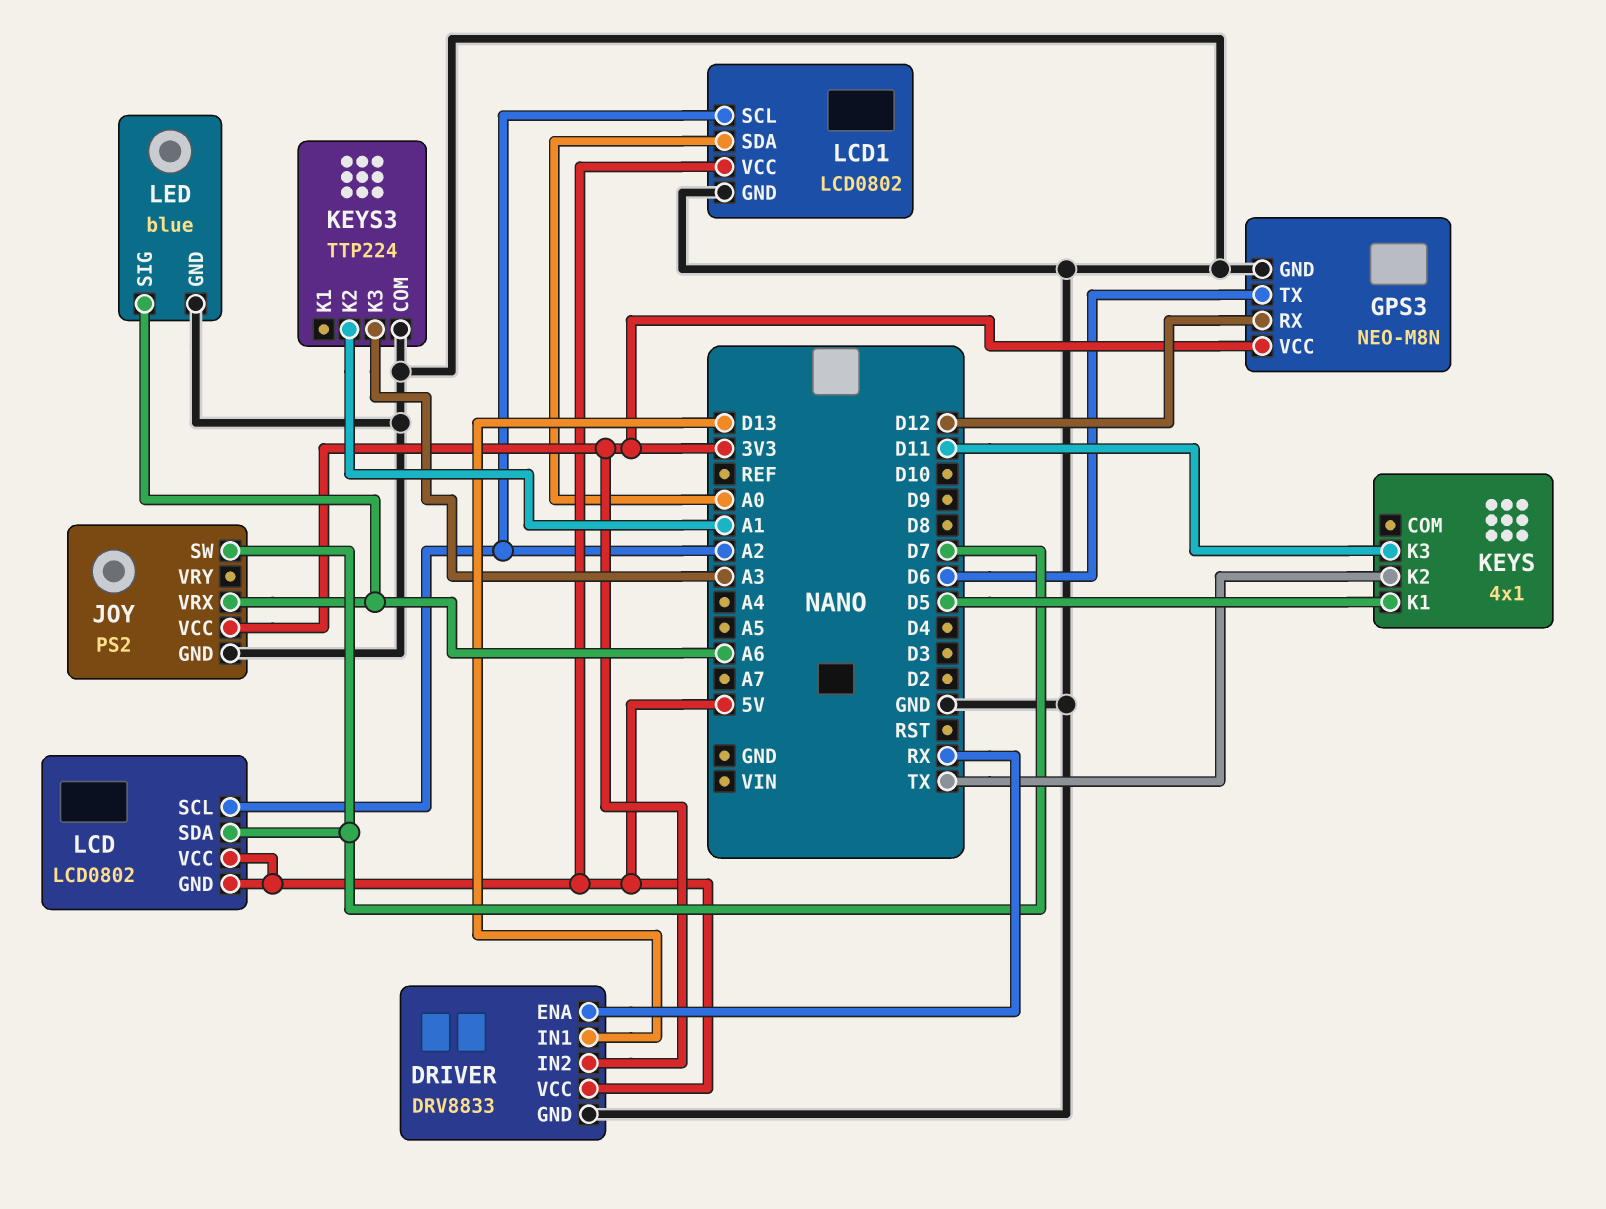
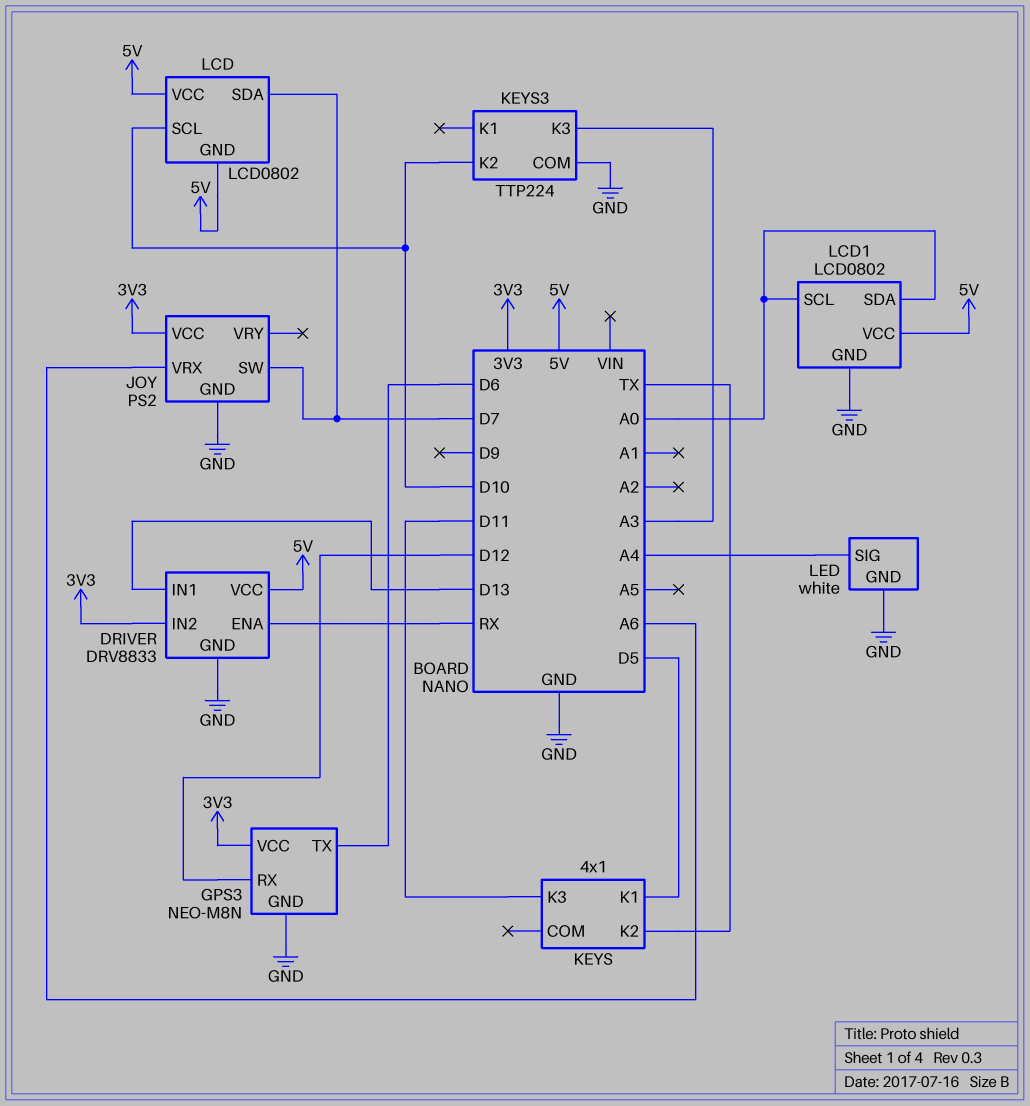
KEYS3 pin K2: A1 -> D10
LCD pin SCL: A2 -> D10
LCD1 pin SCL: A2 -> A0
LED: blue -> white
LED pin SIG: A6 -> A4

